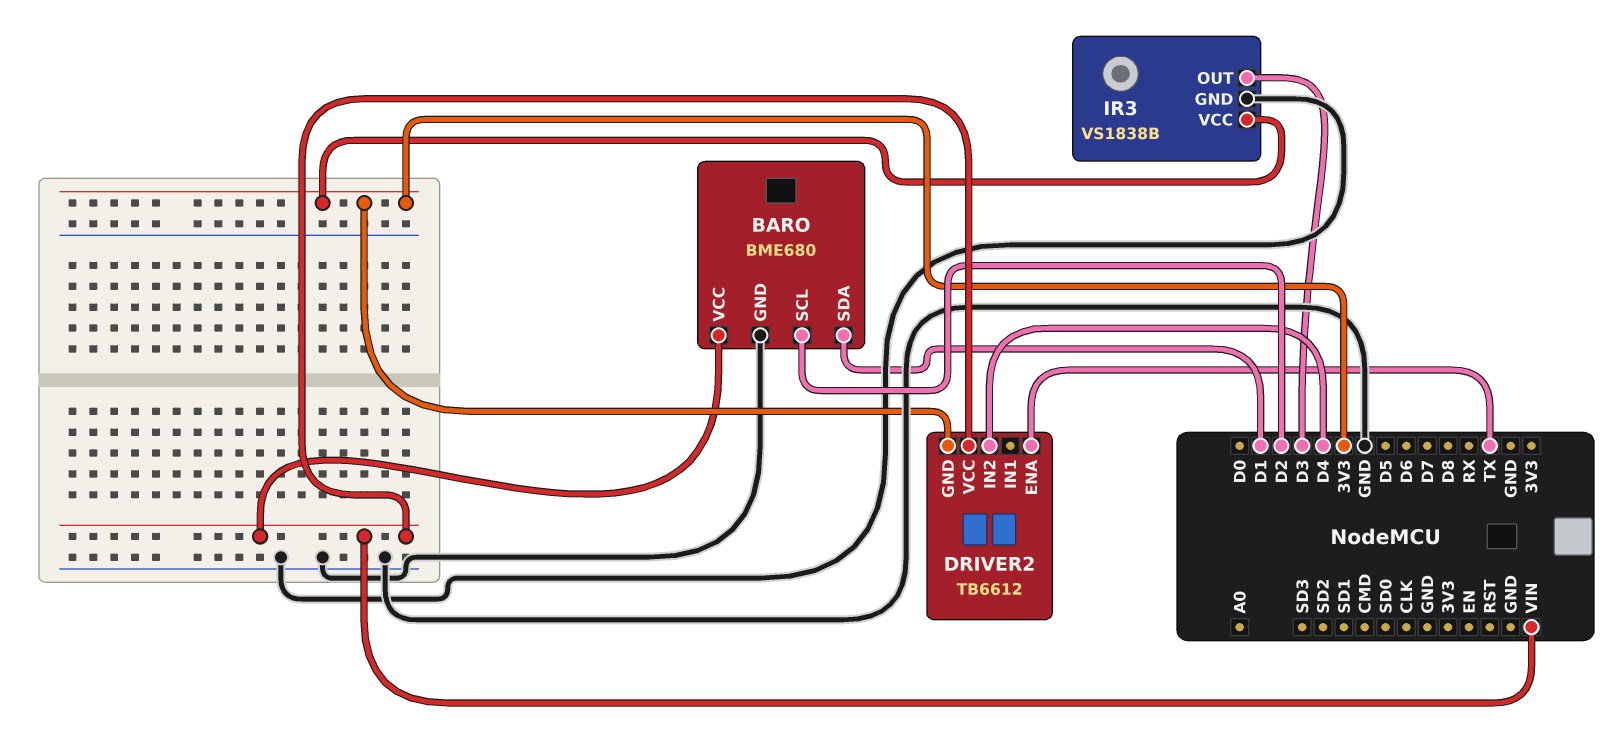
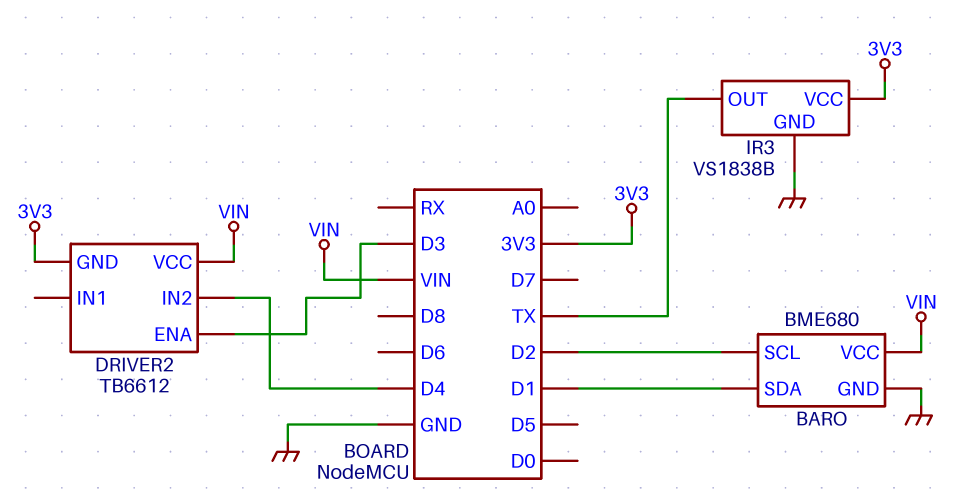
DRIVER2 pin ENA: TX -> D3
IR3 pin OUT: D3 -> TX

